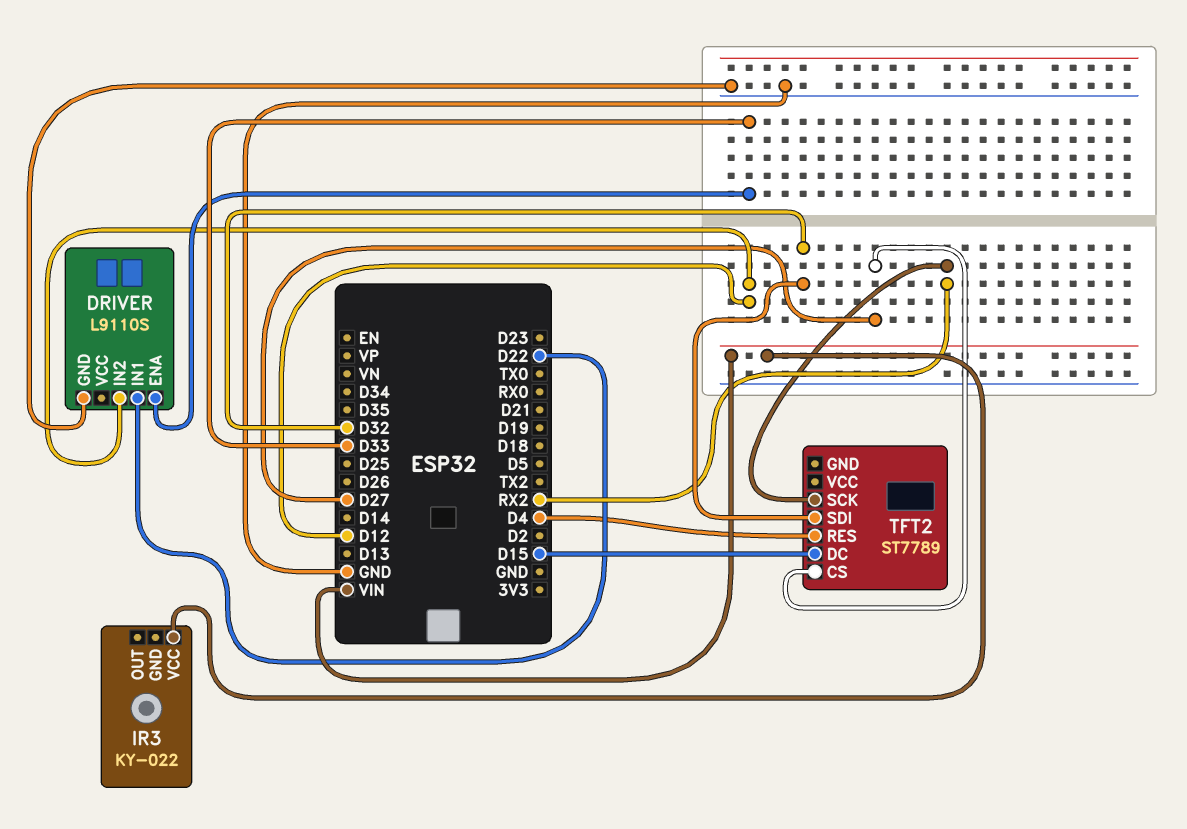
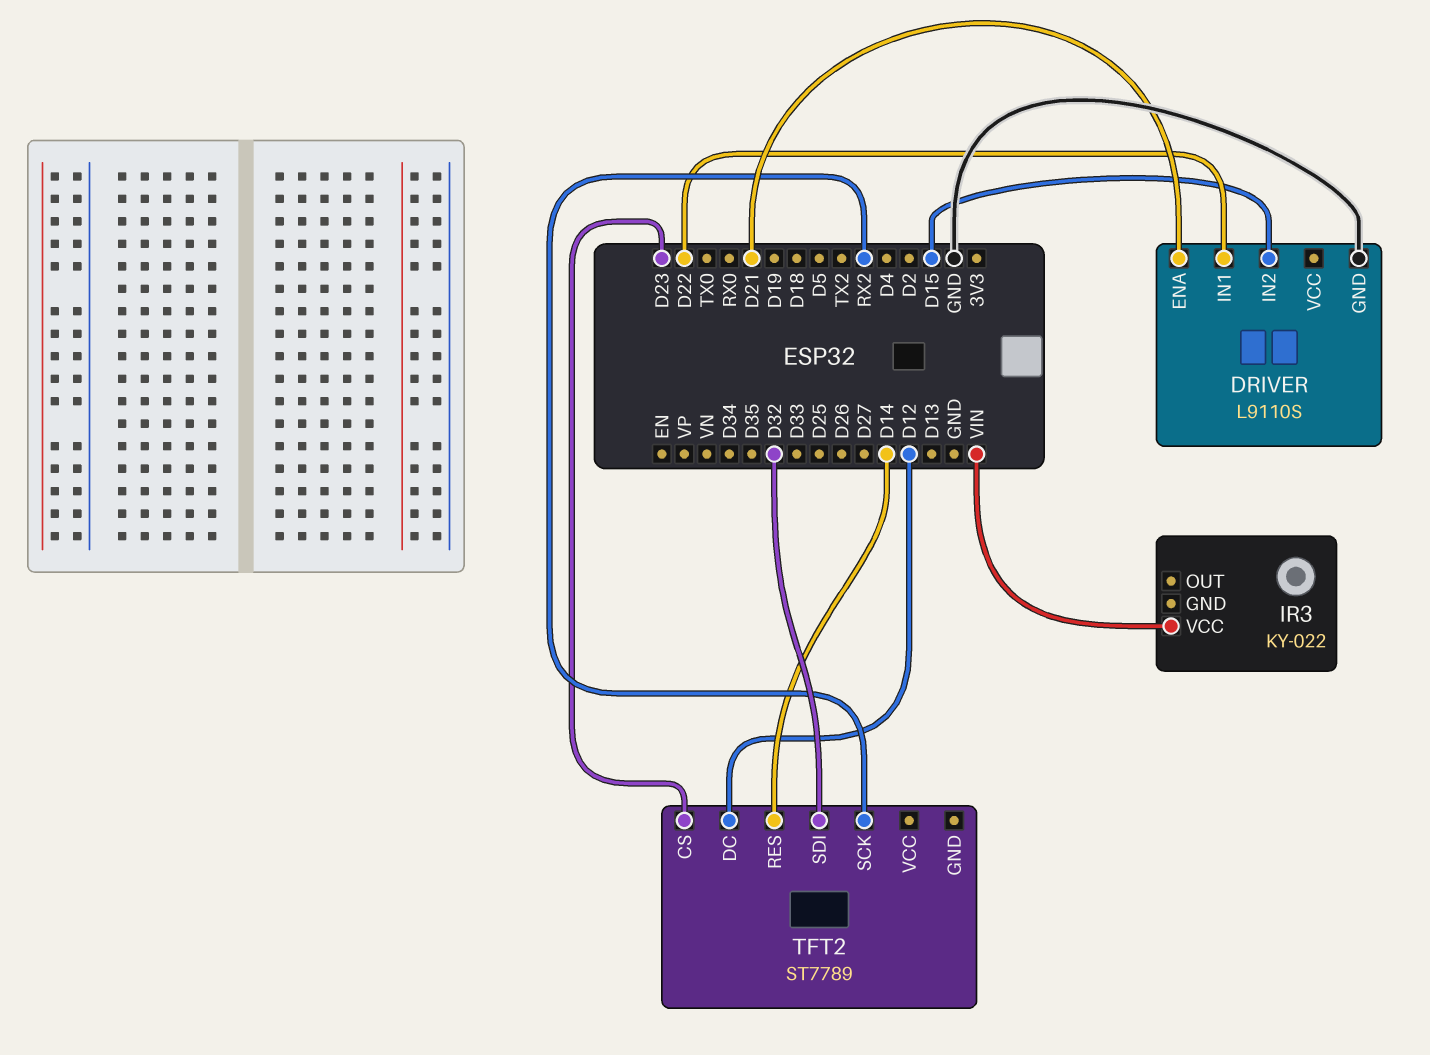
DRIVER pin ENA: D33 -> D21
DRIVER pin IN2: D12 -> D15
TFT2 pin CS: D27 -> D23
TFT2 pin DC: D15 -> D12
TFT2 pin RES: D4 -> D14

